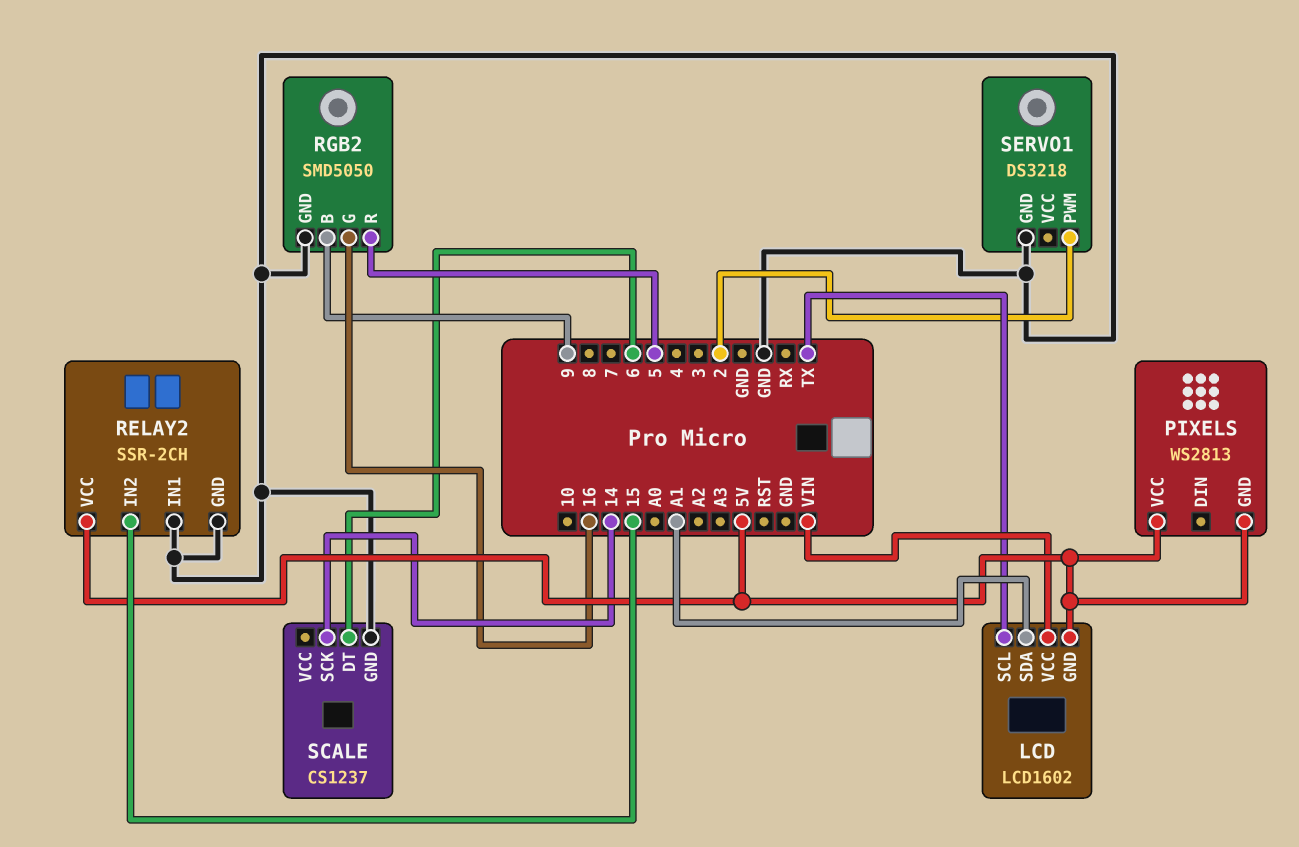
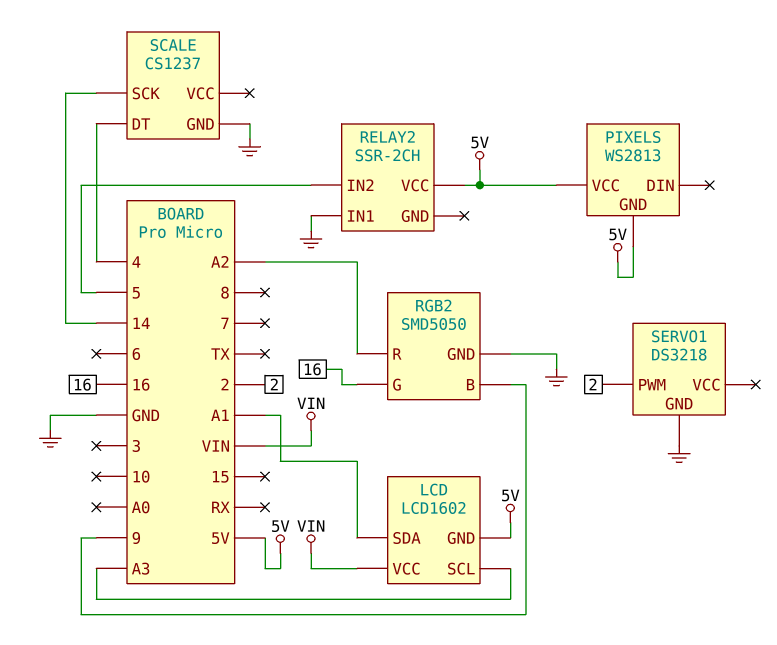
LCD pin SCL: TX -> A3
RELAY2 pin GND: GND -> none
RELAY2 pin IN2: 15 -> 5
RGB2 pin R: 5 -> A2
SCALE pin DT: 6 -> 4

